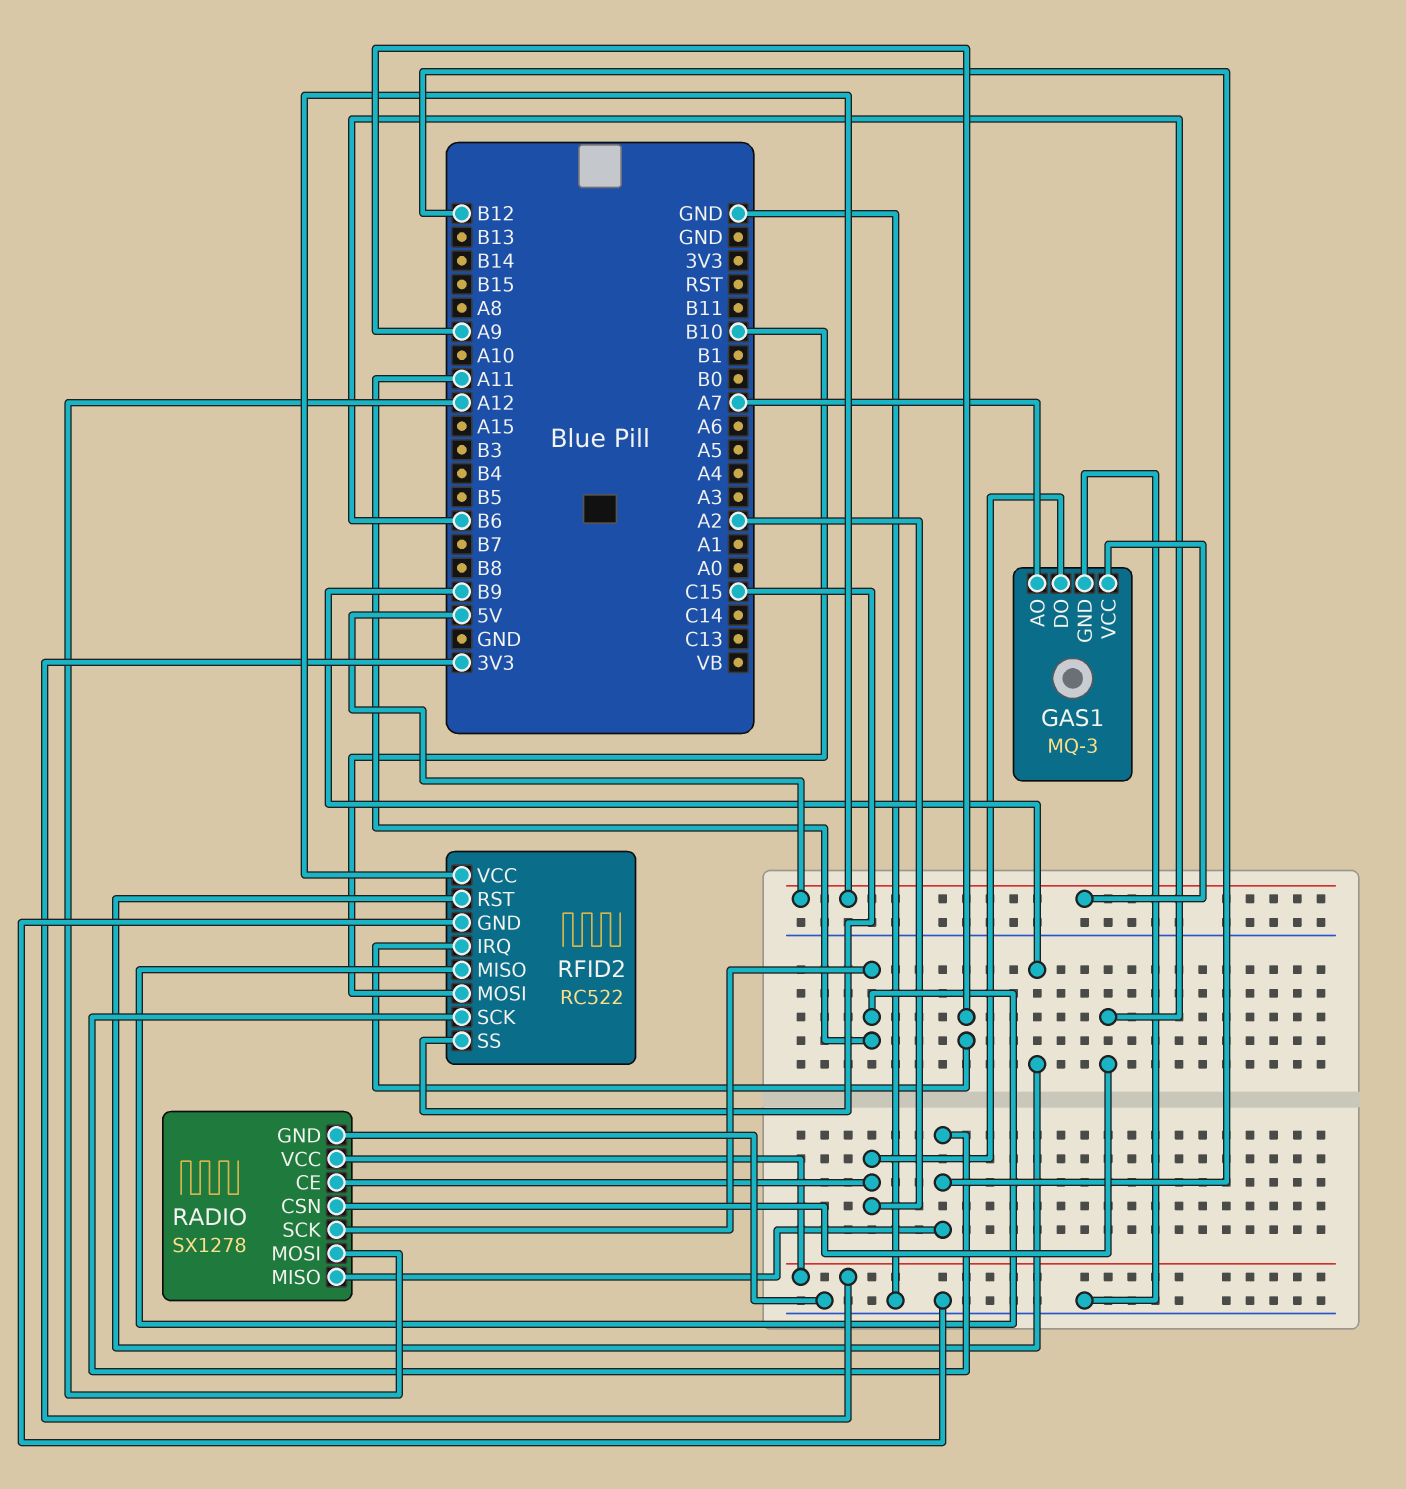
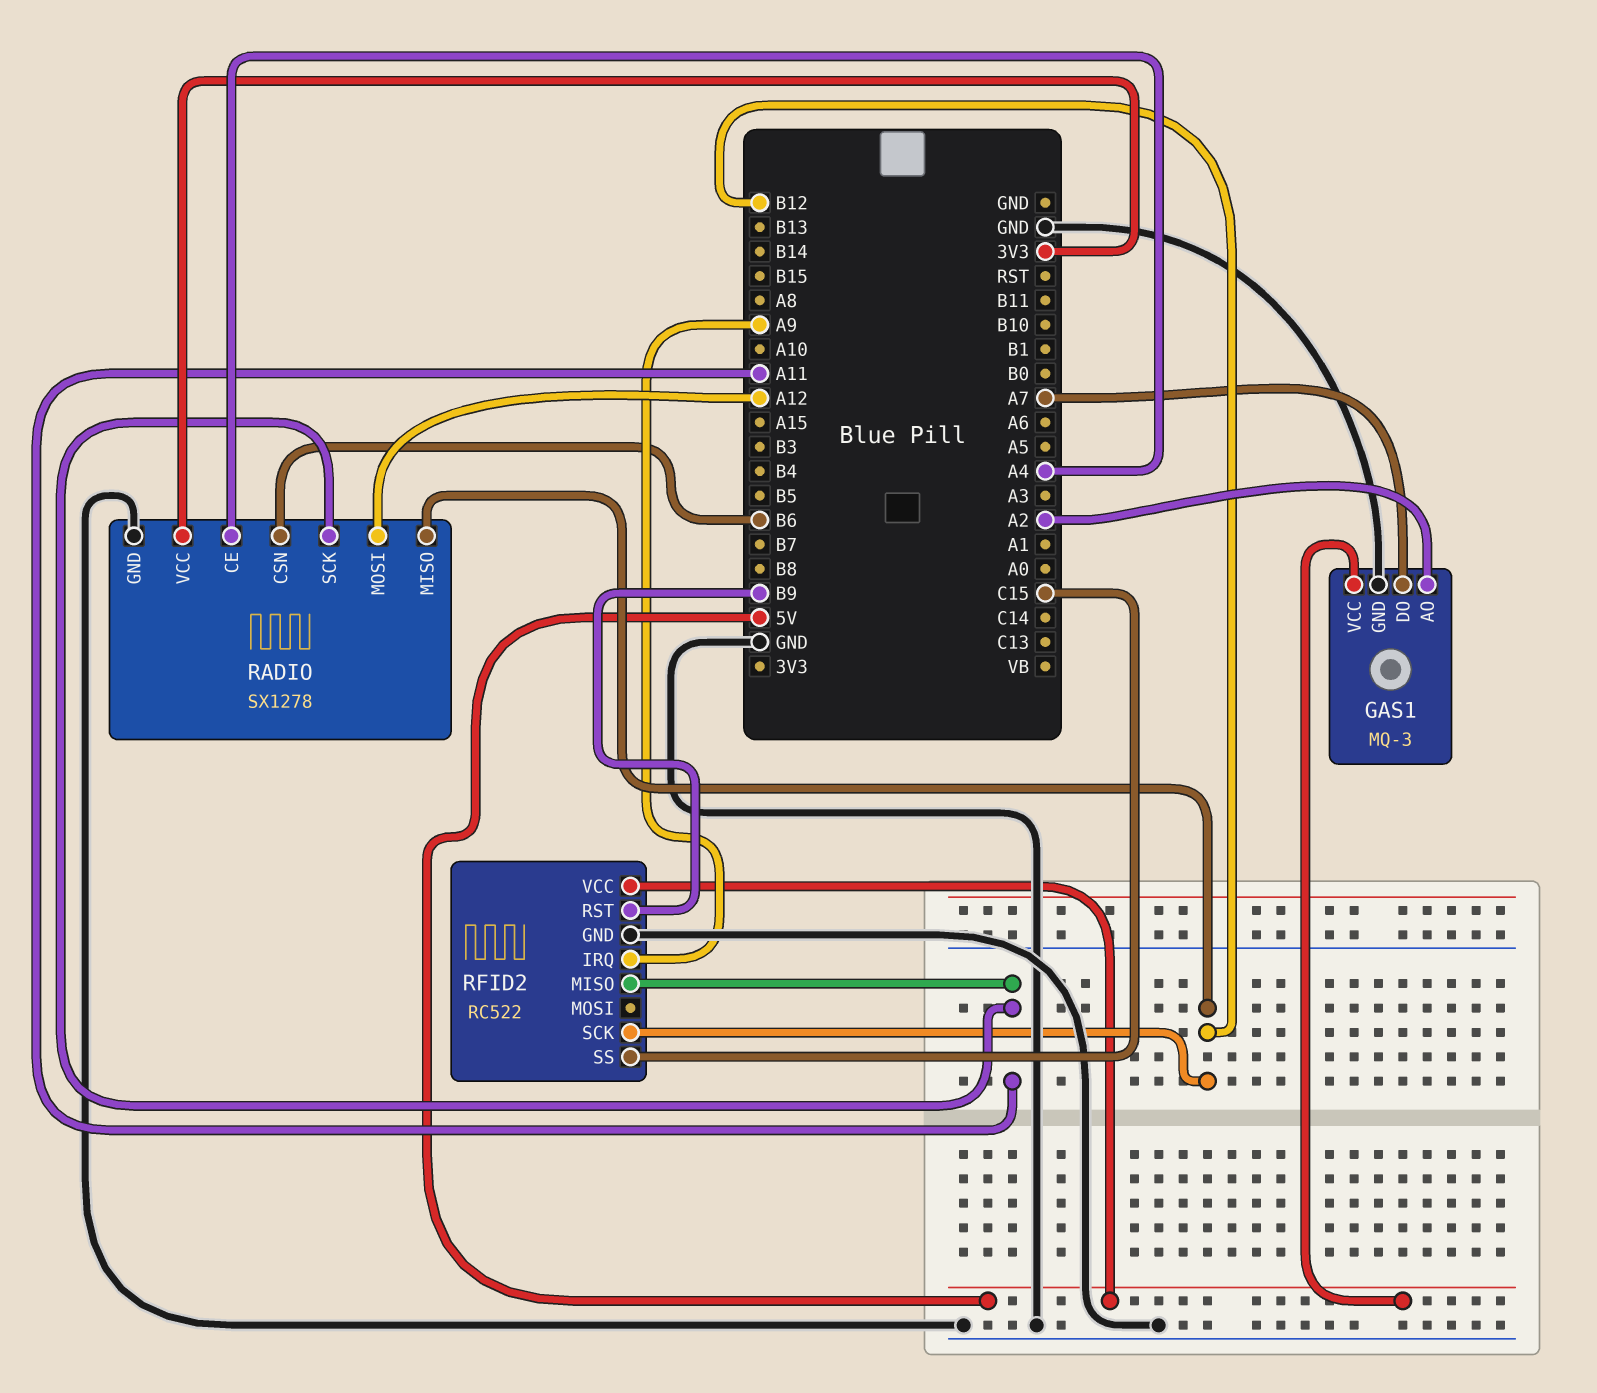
GAS1 pin AO: A7 -> A2
GAS1 pin DO: A2 -> A7
RADIO pin CE: A2 -> A4
RFID2 pin MOSI: B10 -> none

